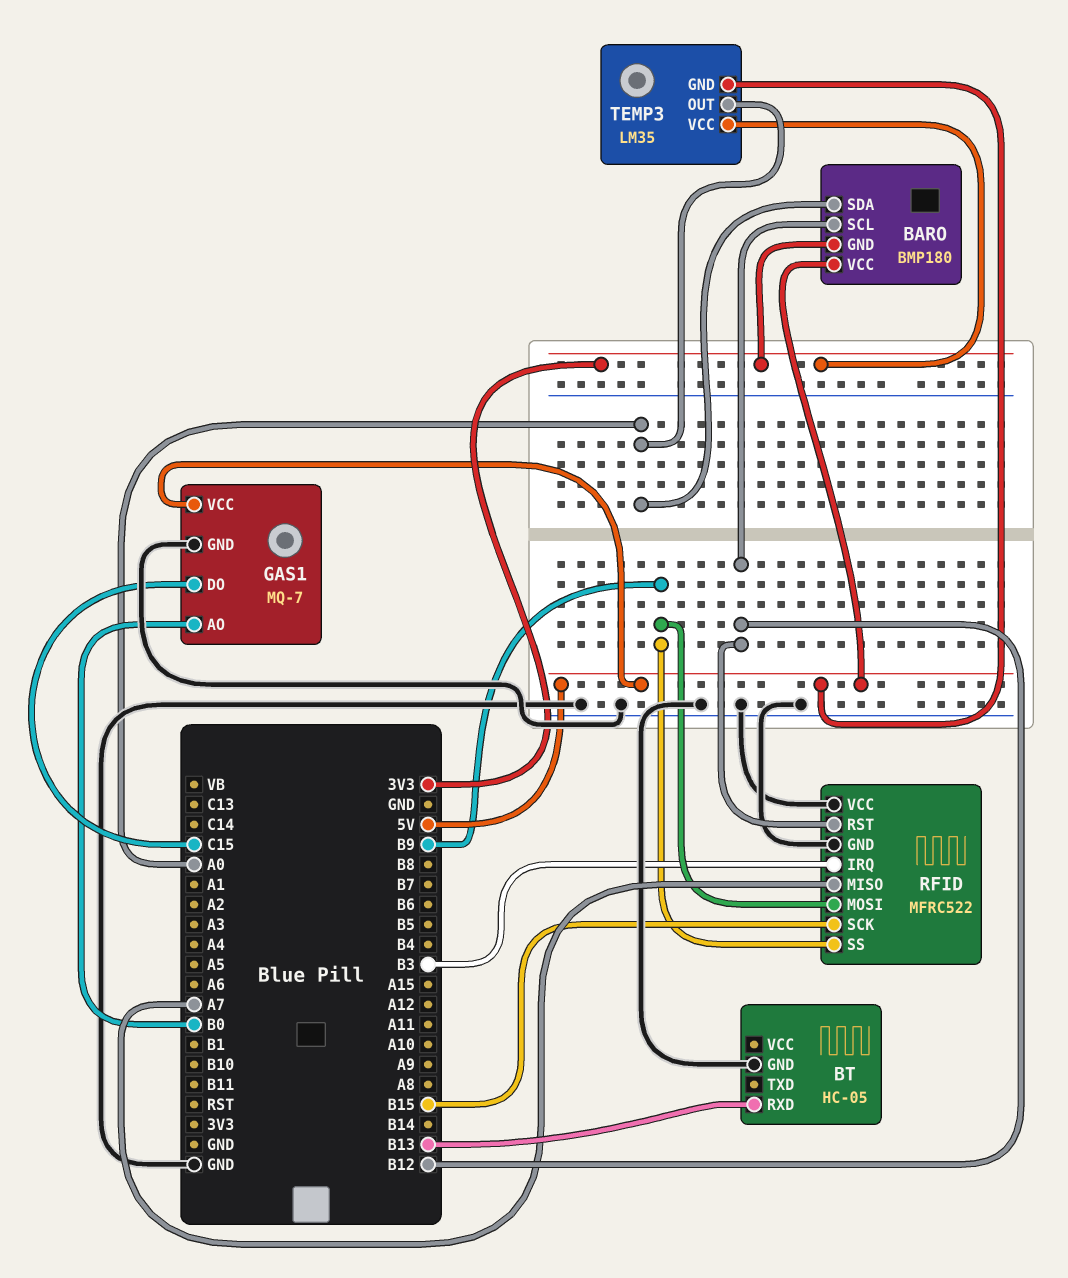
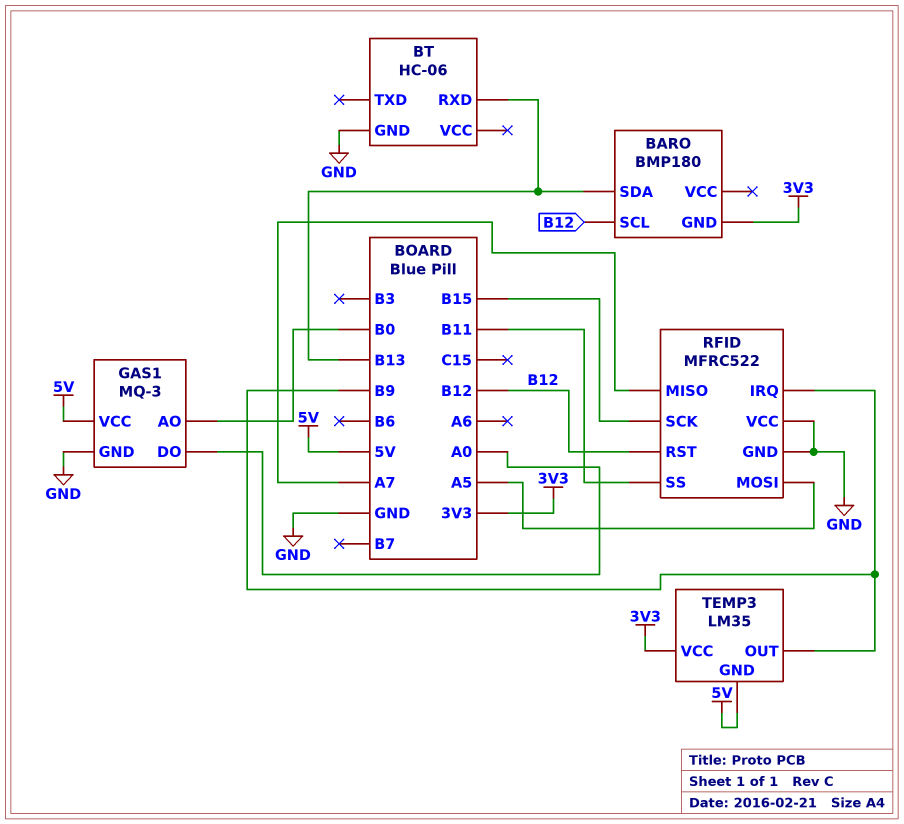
BARO pin SDA: A0 -> B13
BARO pin VCC: 5V -> none
BT: HC-05 -> HC-06
GAS1: MQ-7 -> MQ-3
GAS1 pin DO: C15 -> A0
RFID pin IRQ: B3 -> B9
RFID pin MOSI: B9 -> A5
RFID pin SS: B9 -> B11
TEMP3 pin OUT: A0 -> B9

